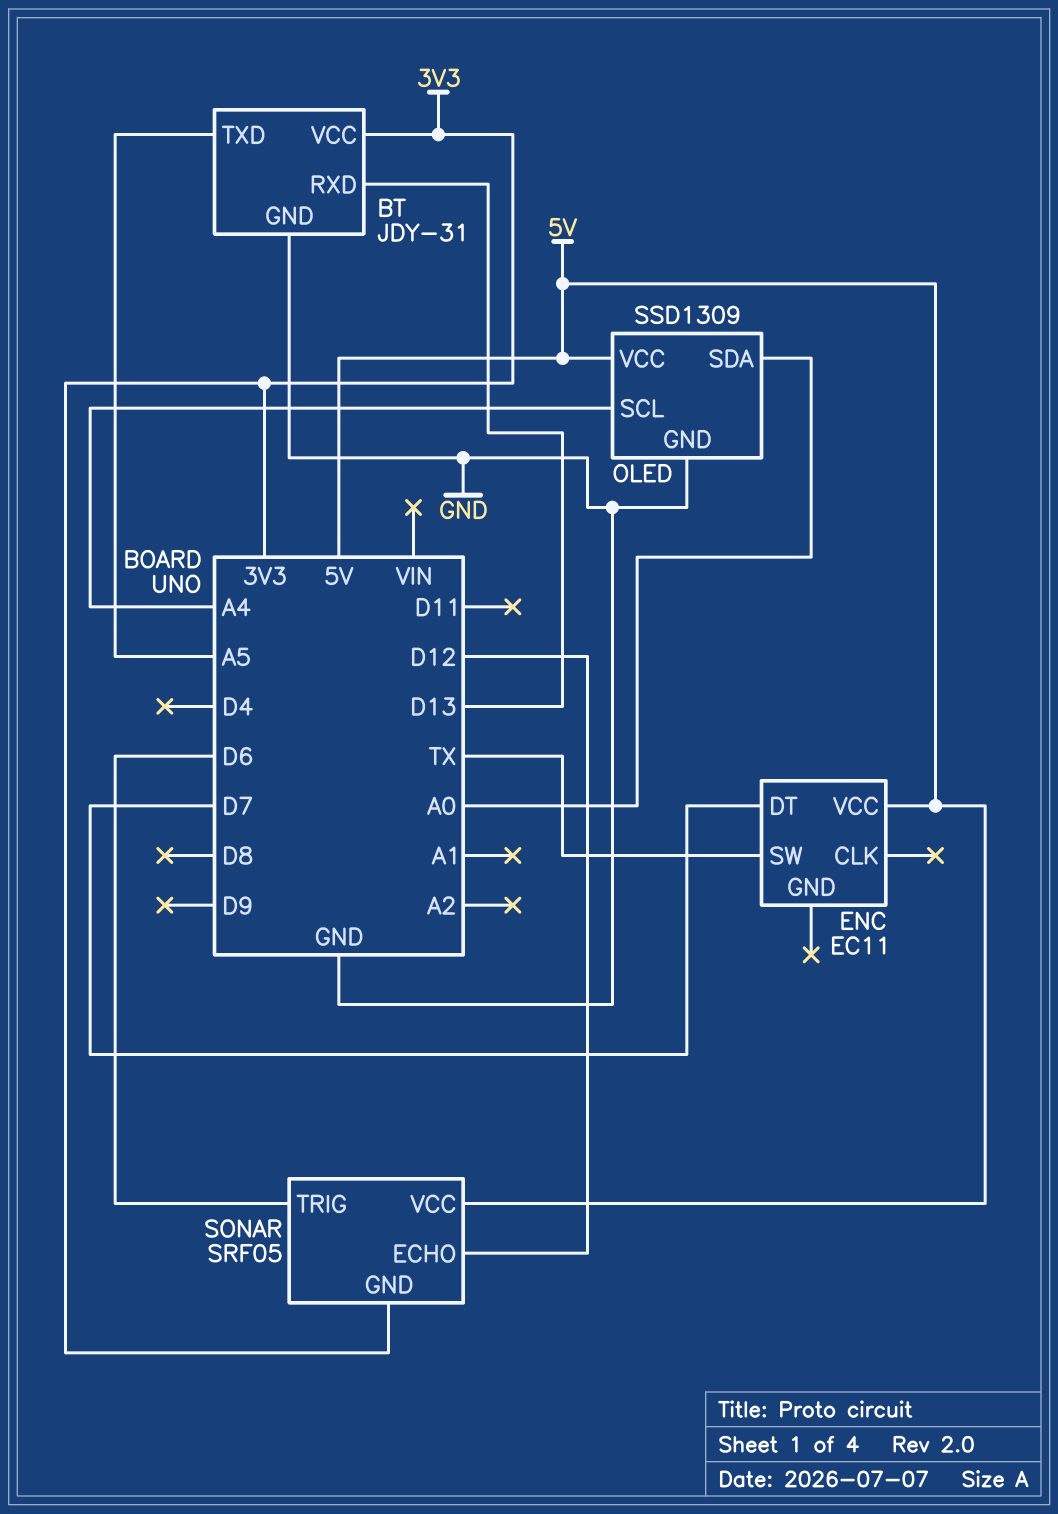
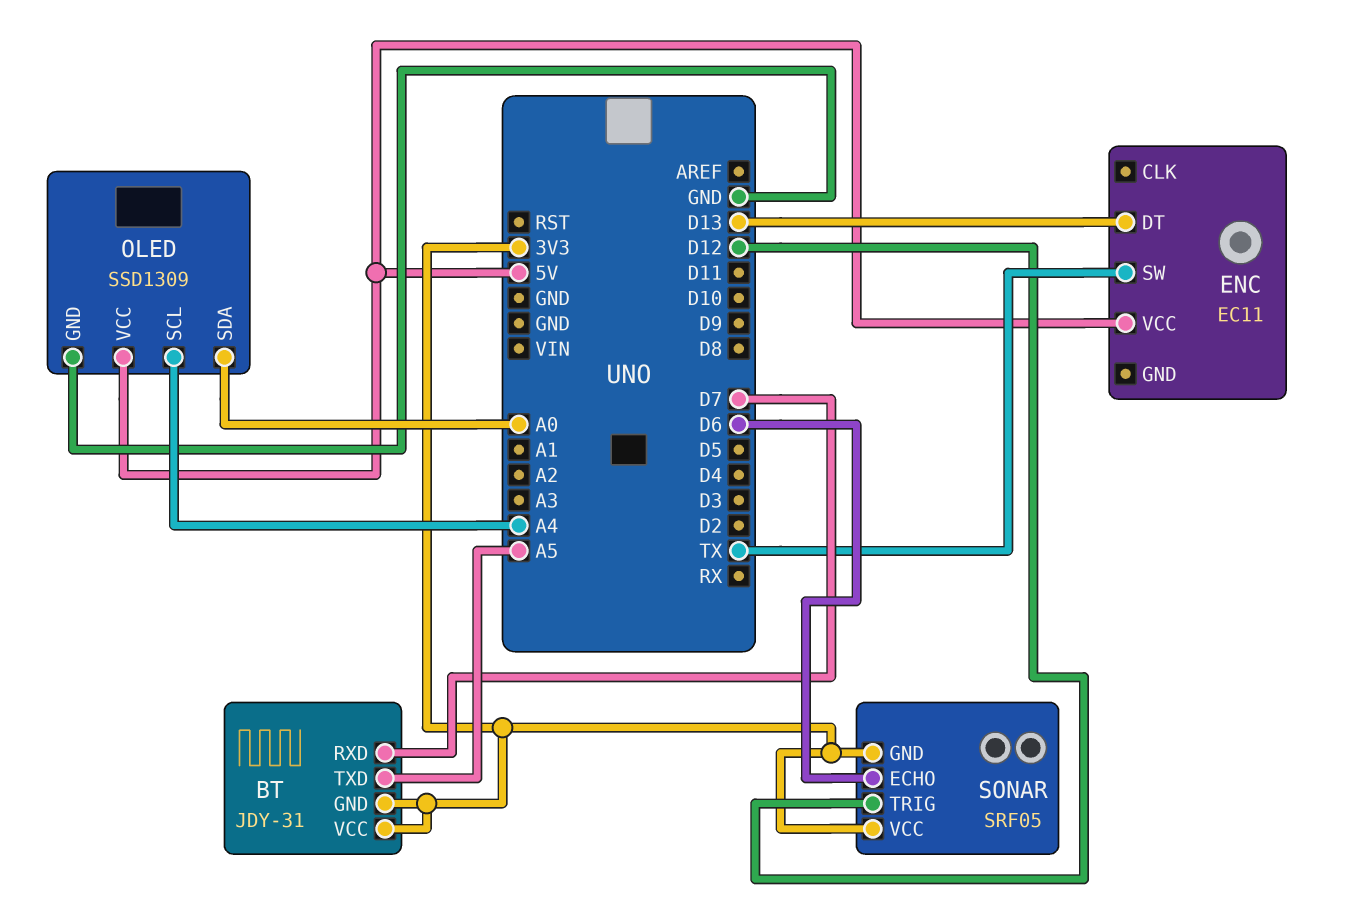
BT pin GND: GND -> 3V3
BT pin RXD: D13 -> D7
ENC pin DT: D7 -> D13
SONAR pin ECHO: D12 -> D6
SONAR pin TRIG: D6 -> D12
SONAR pin VCC: 5V -> 3V3

